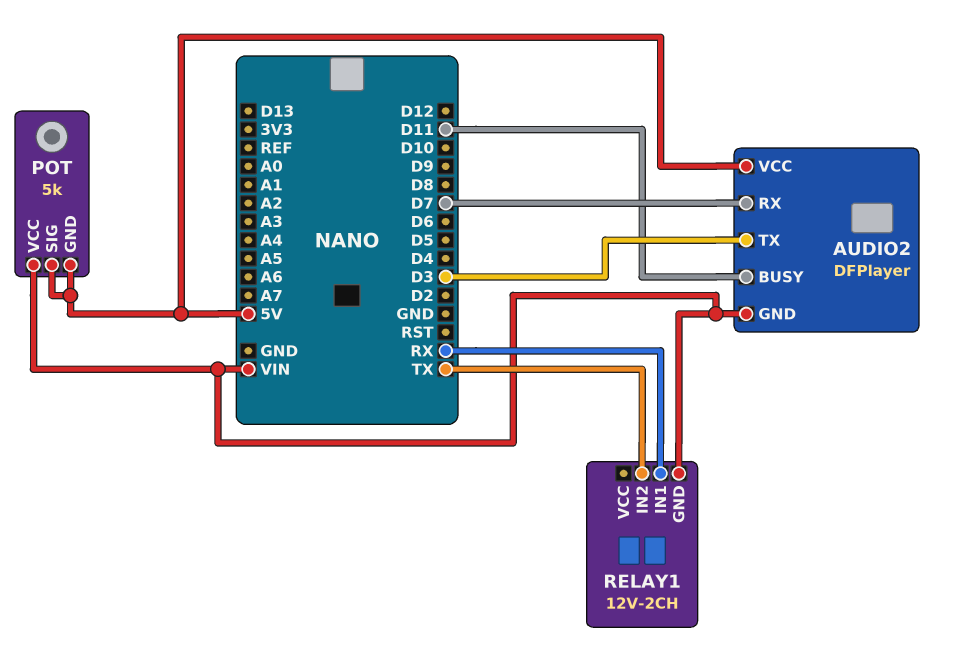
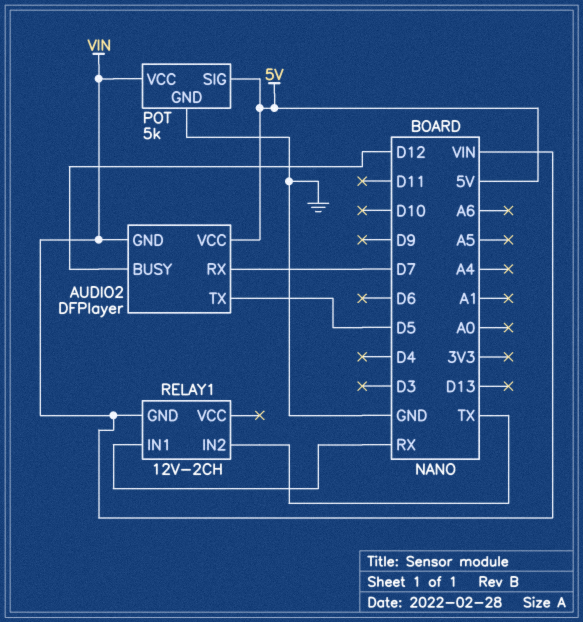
AUDIO2 pin BUSY: D11 -> D12
AUDIO2 pin TX: D3 -> D5
POT pin GND: 5V -> GND

